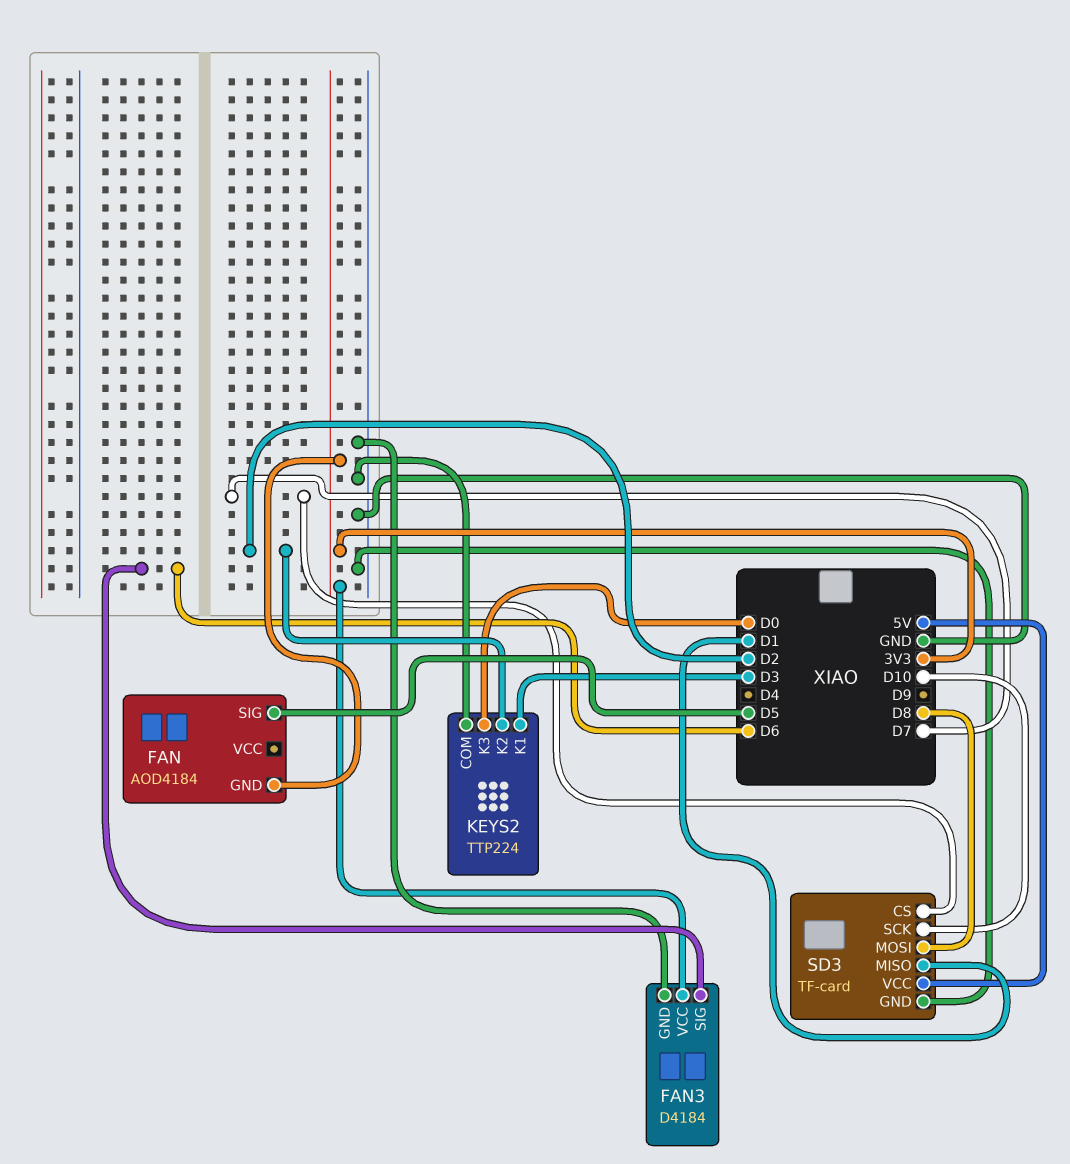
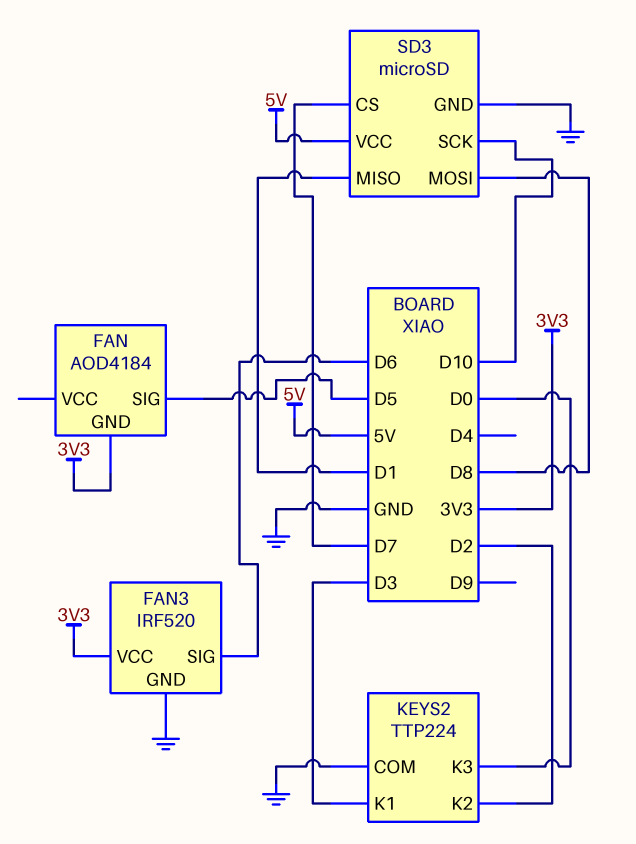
FAN3: D4184 -> IRF520
SD3: TF-card -> microSD

